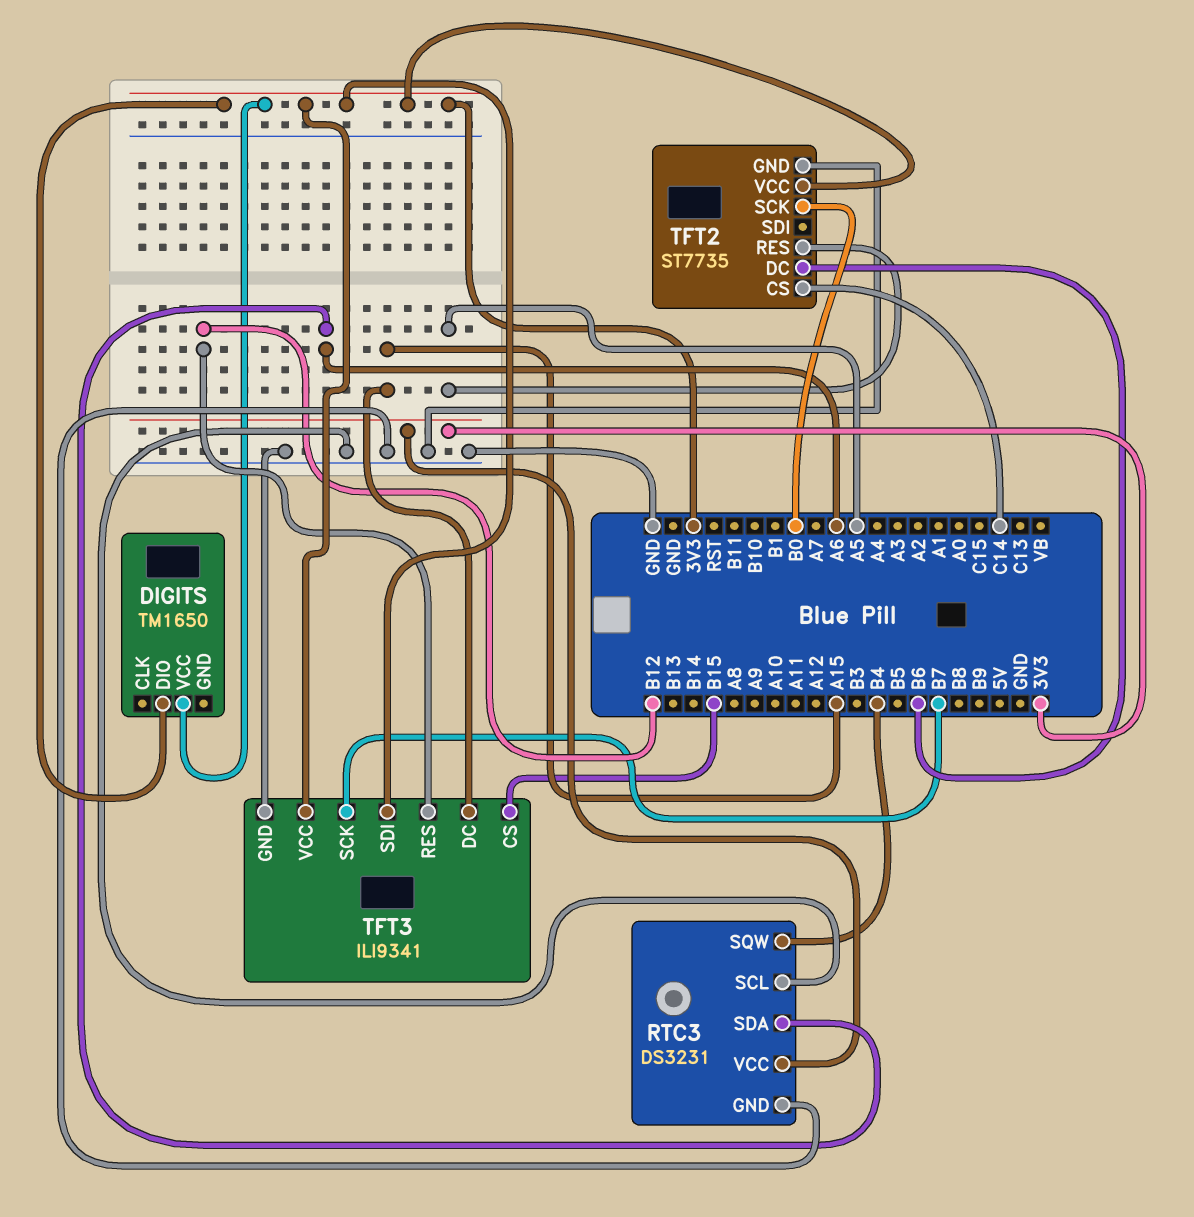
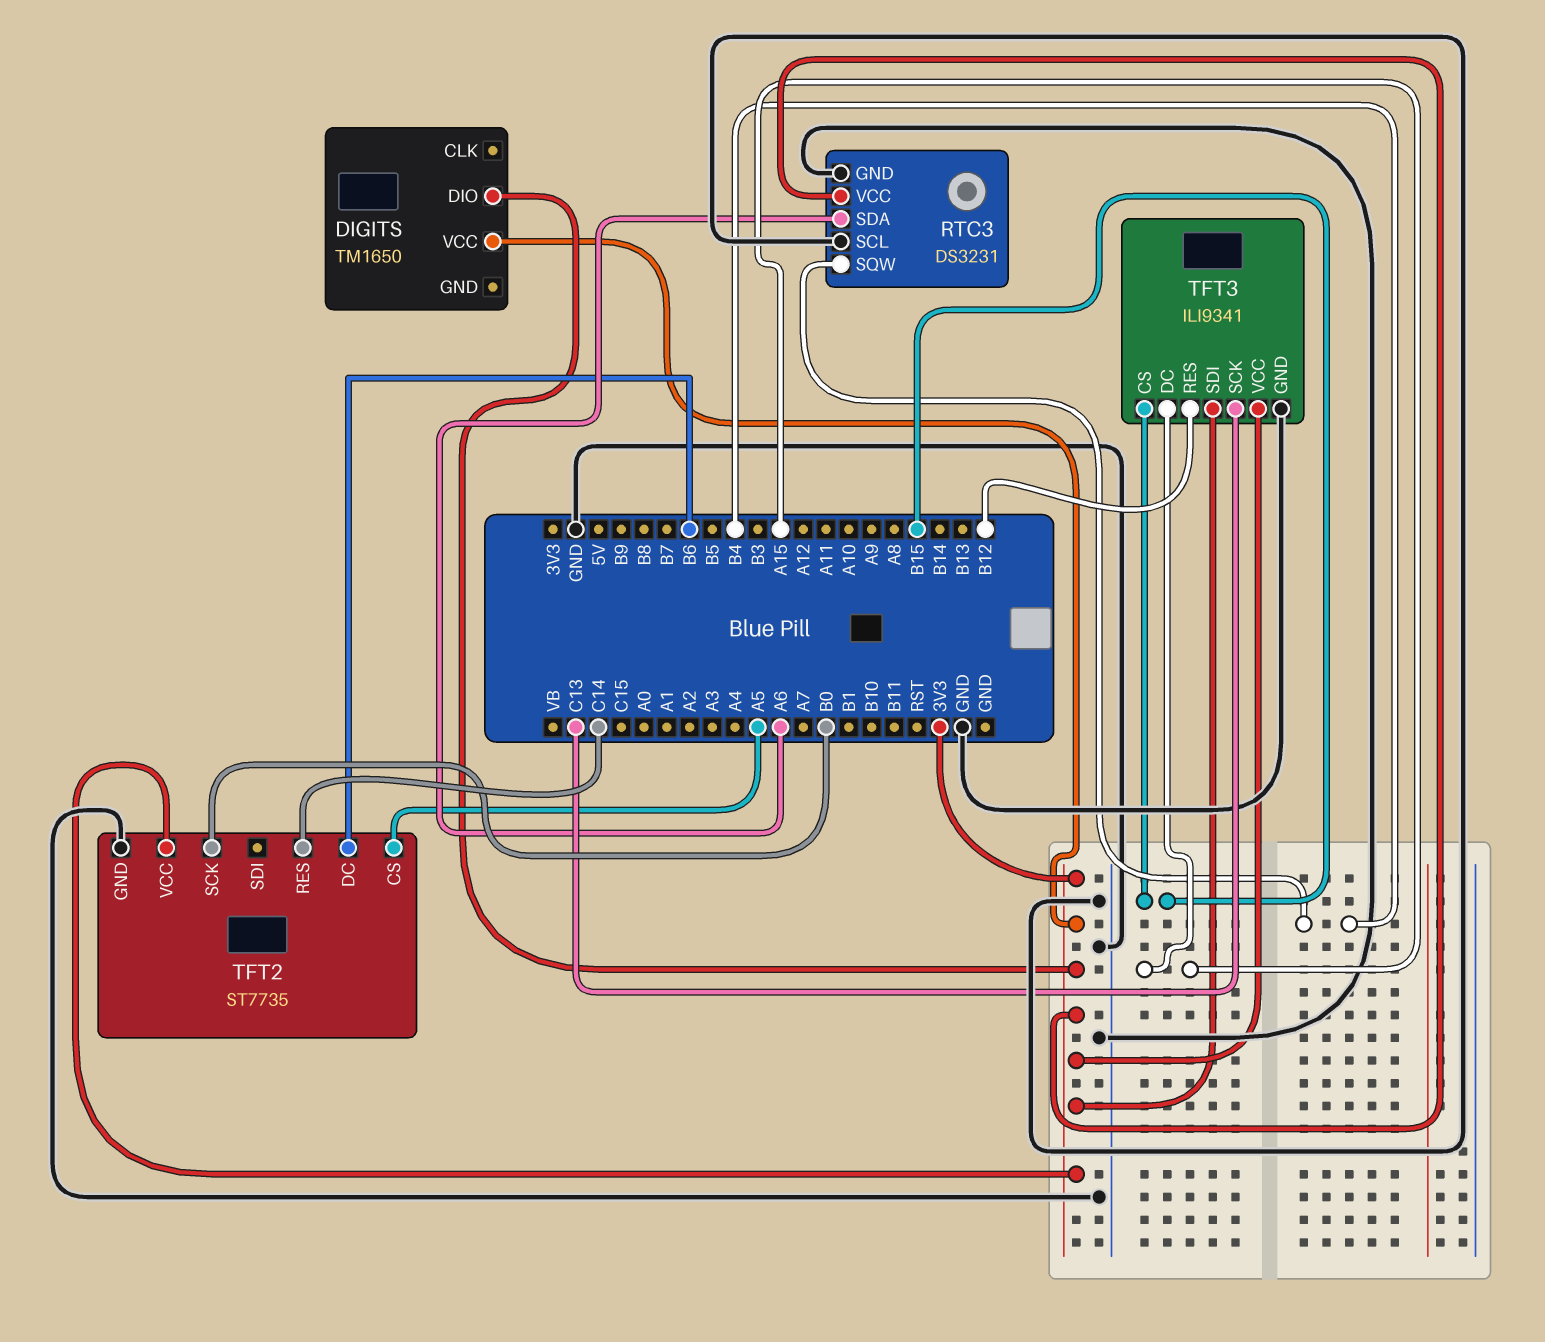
TFT2 pin CS: C14 -> A5
TFT2 pin RES: A5 -> C14
TFT3 pin SCK: B7 -> C13

